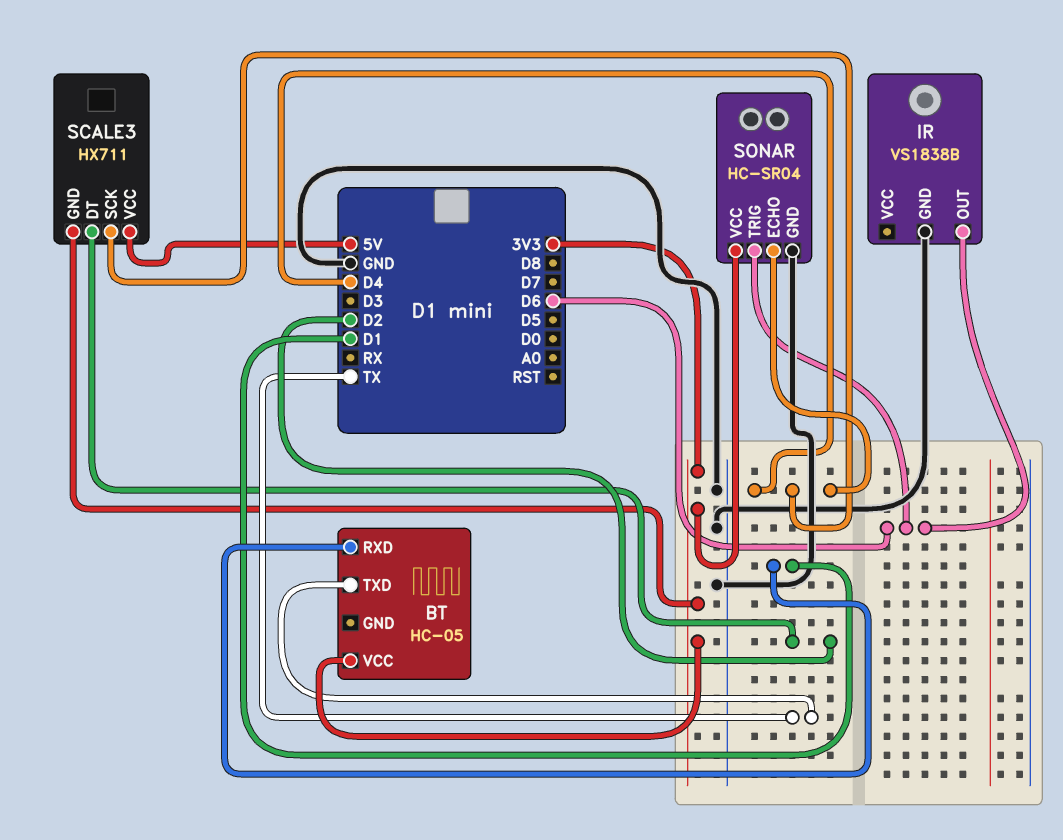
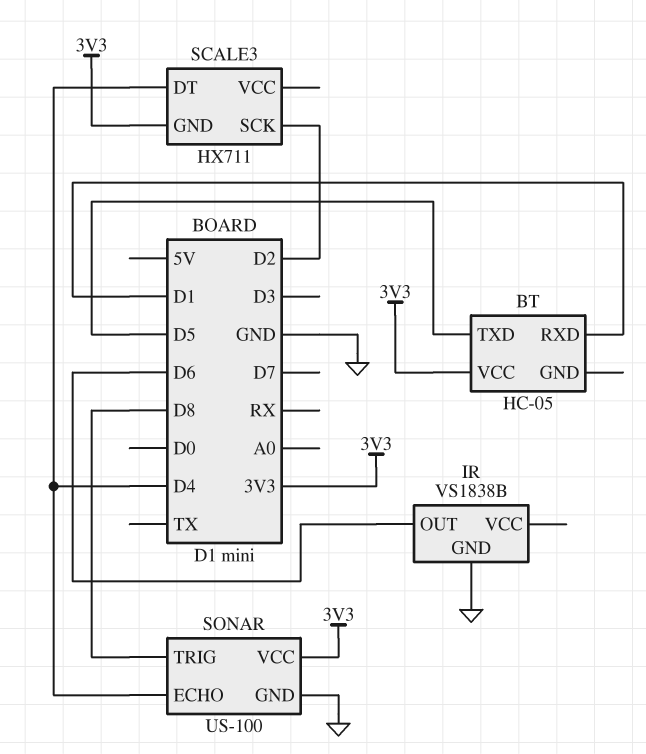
BT pin TXD: TX -> D5
SCALE3 pin DT: D2 -> D4
SCALE3 pin SCK: D4 -> D2
SCALE3 pin VCC: 5V -> none
SONAR: HC-SR04 -> US-100
SONAR pin TRIG: D6 -> D8

